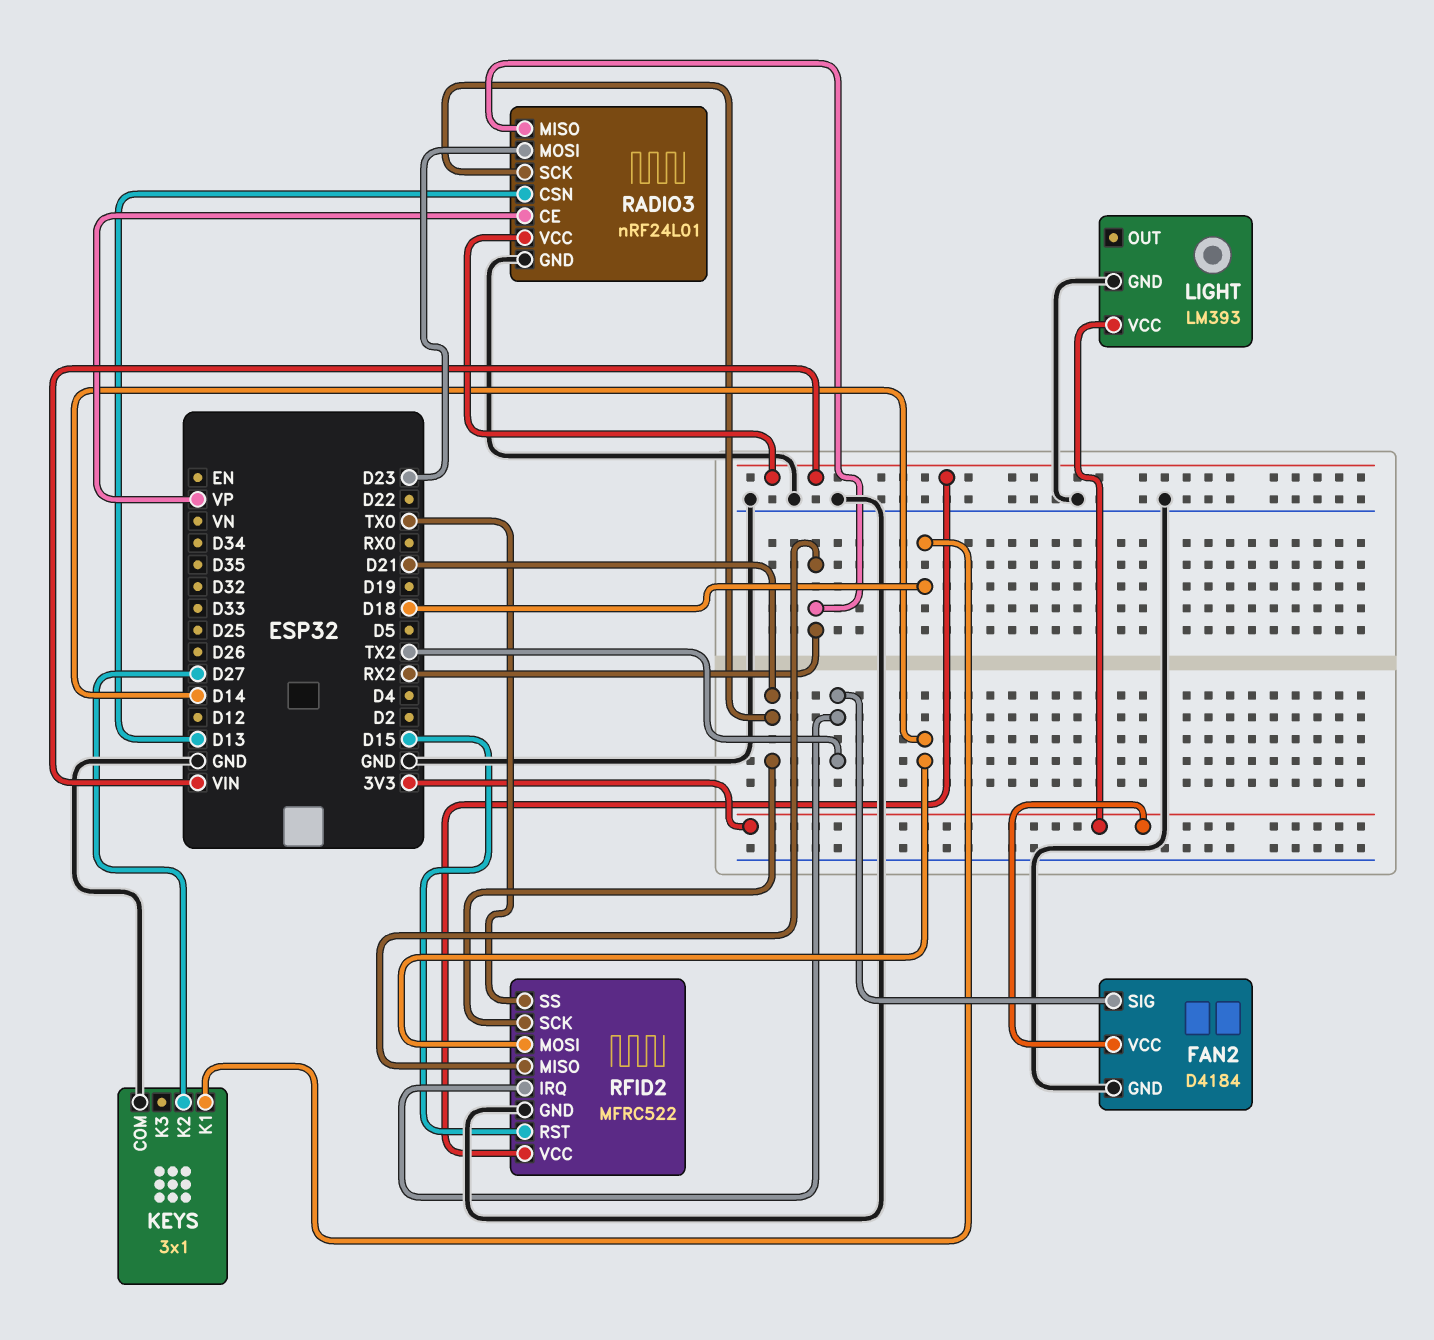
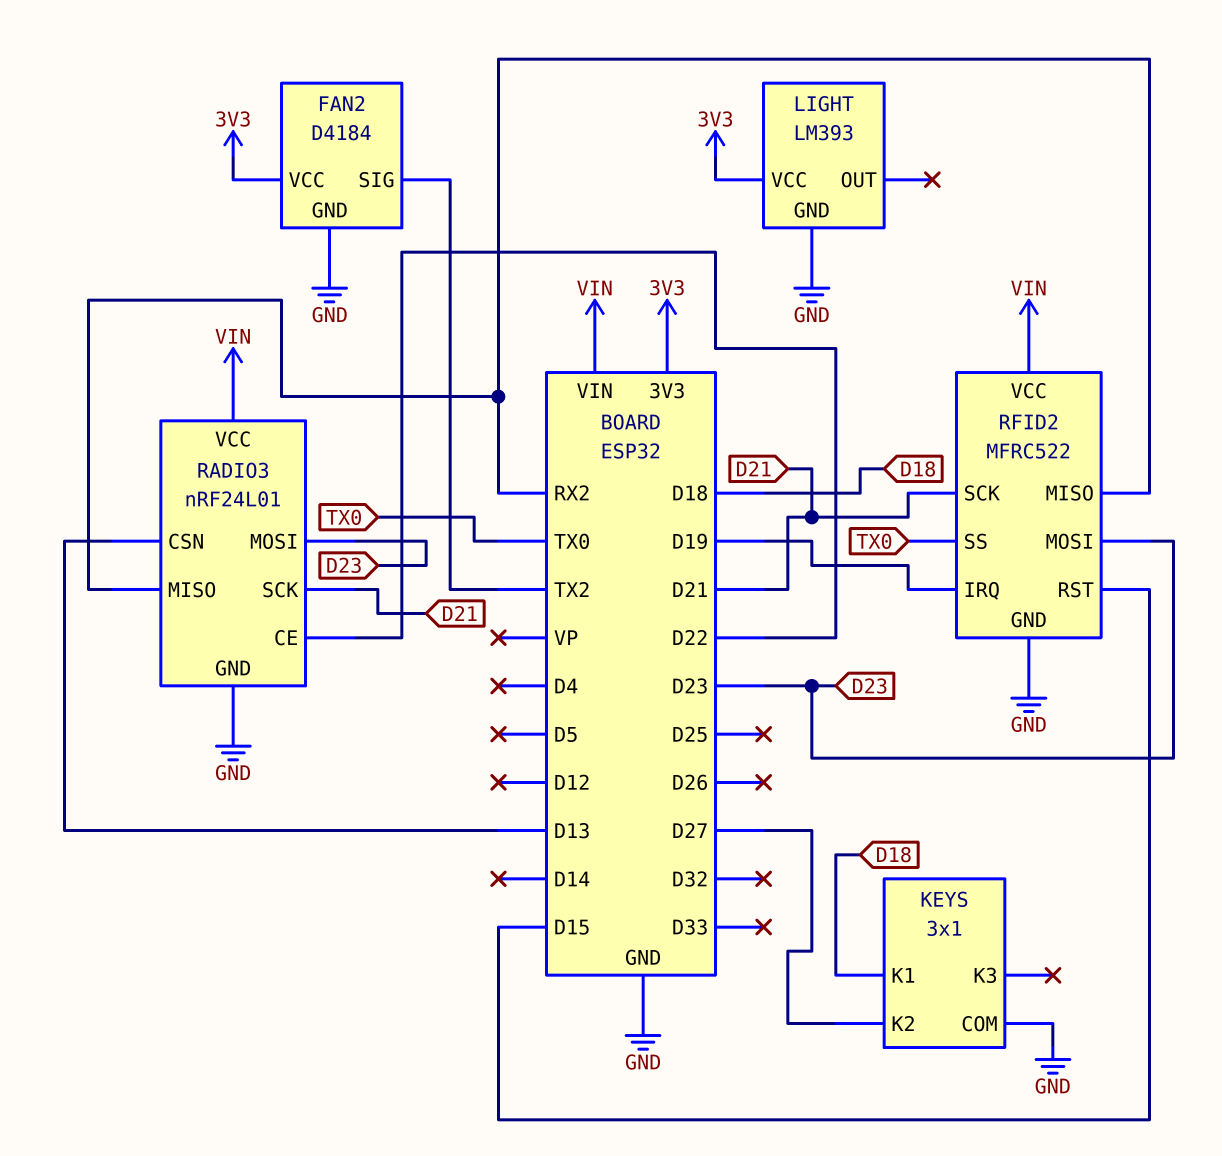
RADIO3 pin CE: VP -> D22
RFID2 pin IRQ: TX2 -> D19
RFID2 pin MOSI: D14 -> D23

